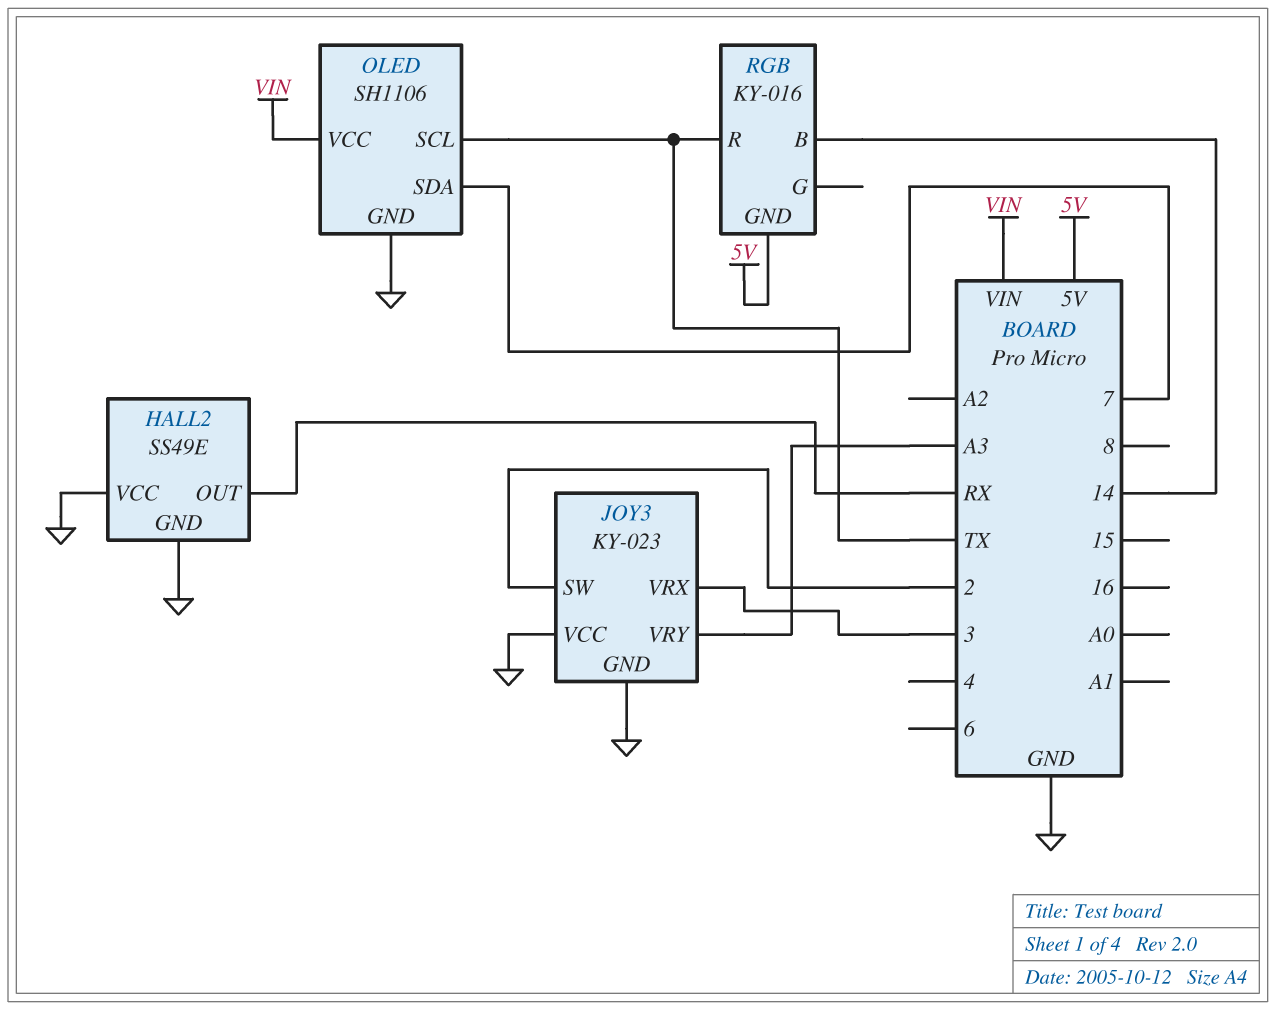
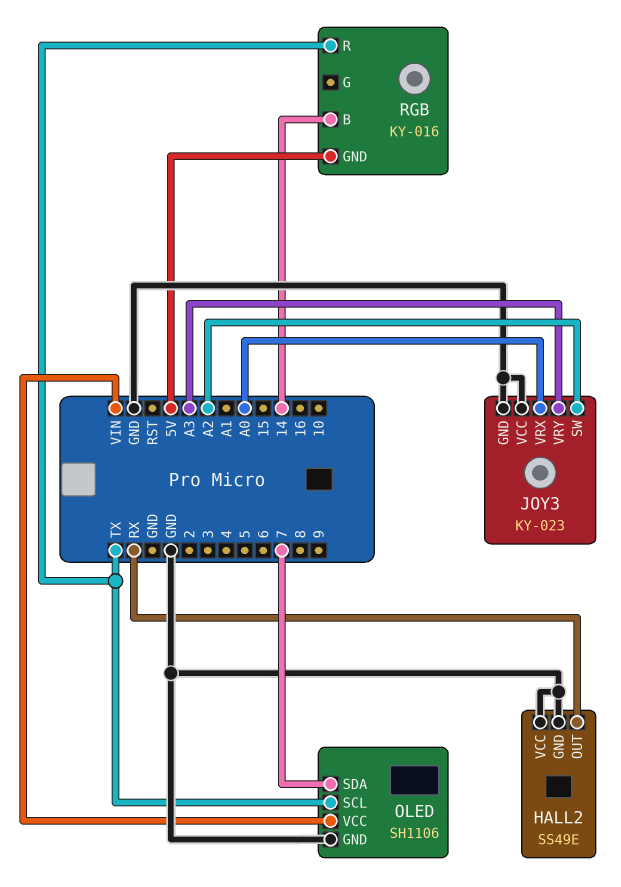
JOY3 pin SW: 2 -> A2
JOY3 pin VRX: 3 -> A0

